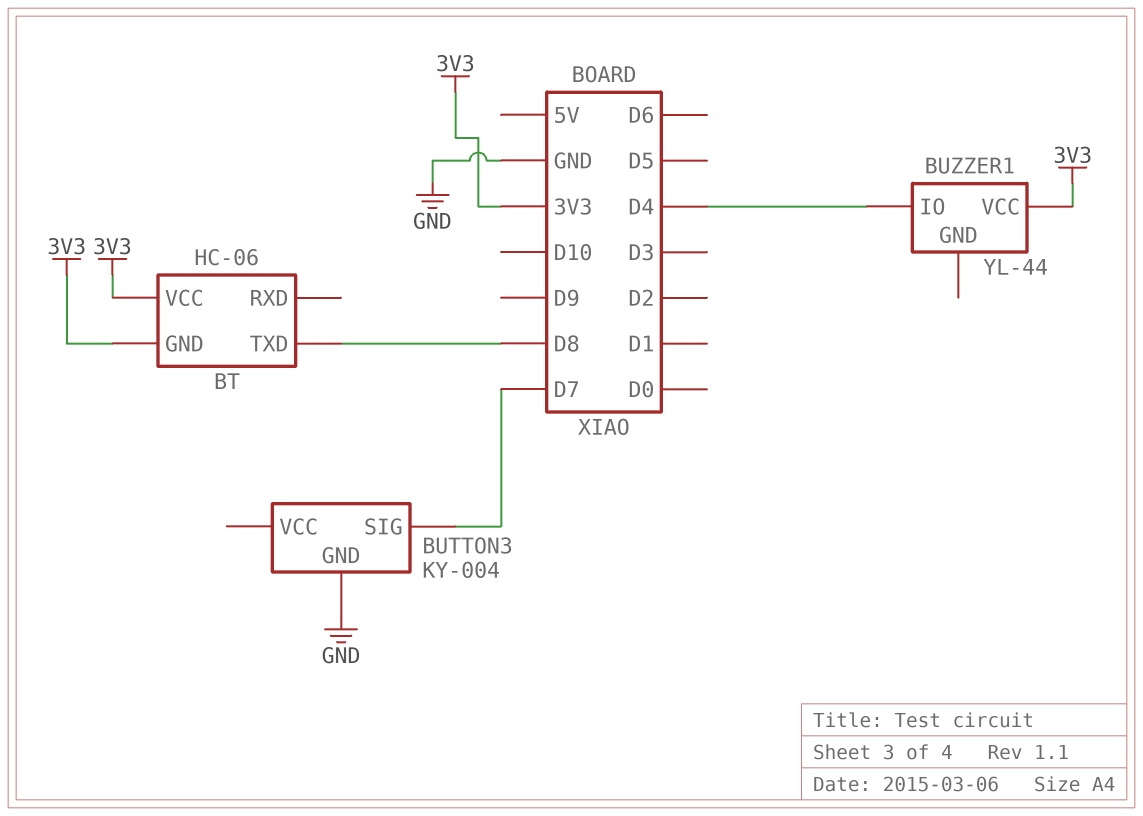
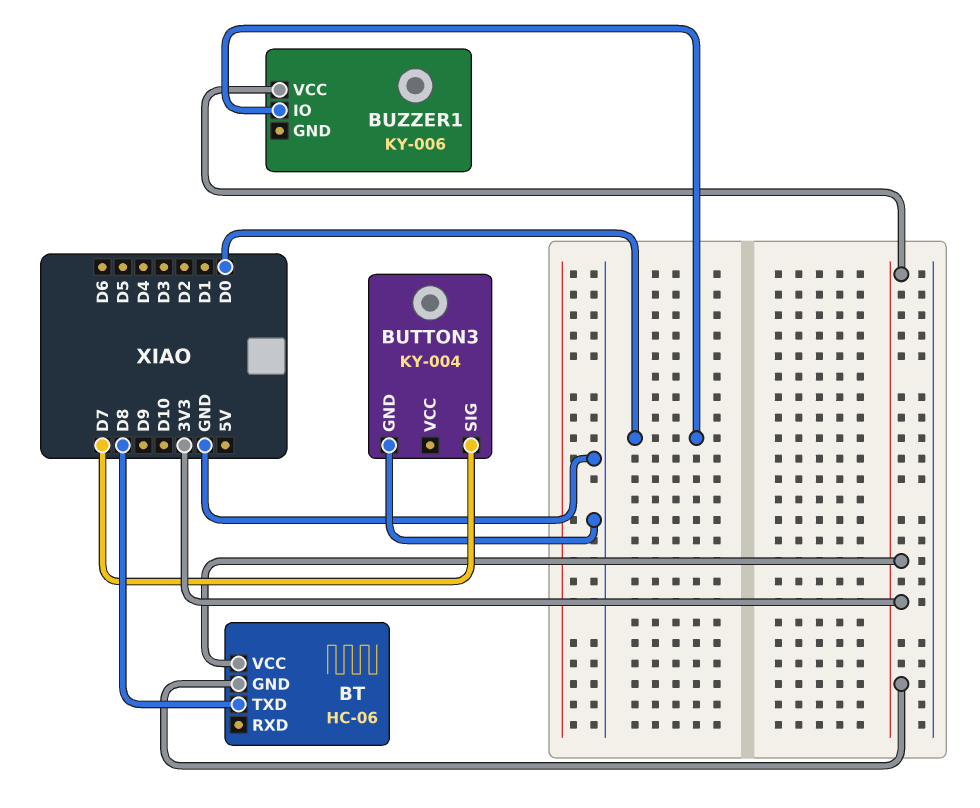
BUZZER1: YL-44 -> KY-006
BUZZER1 pin IO: D4 -> D0

